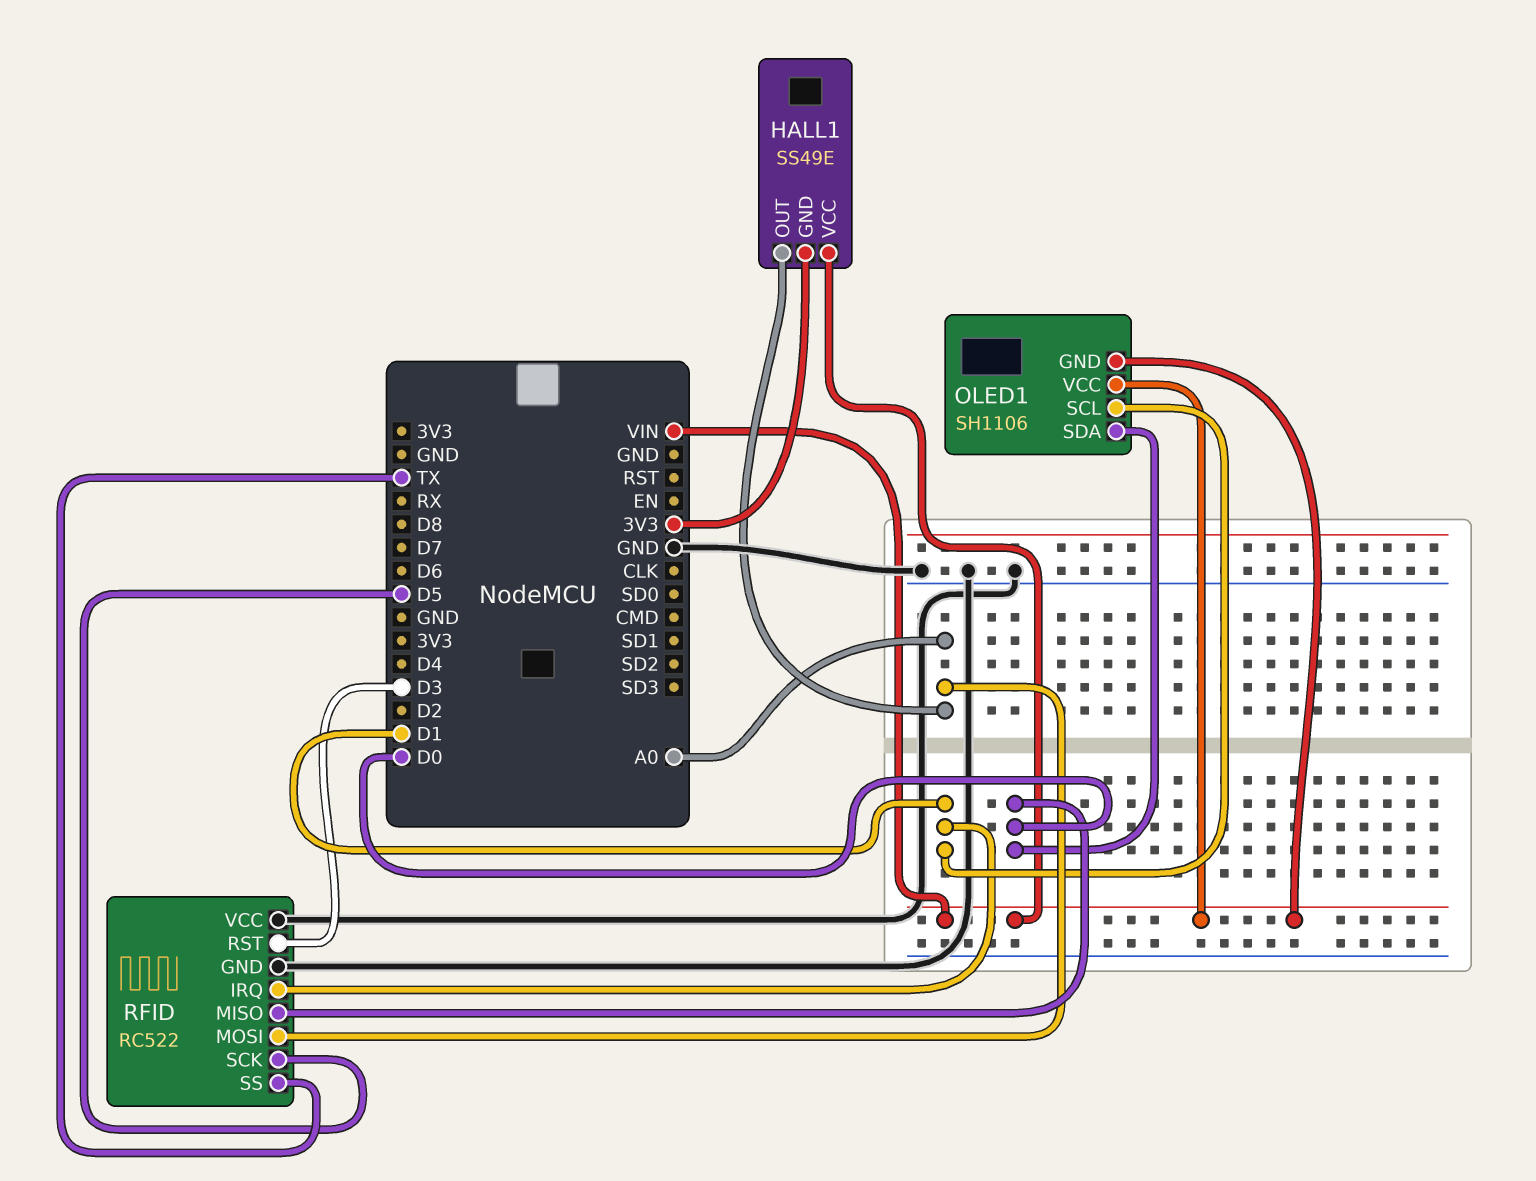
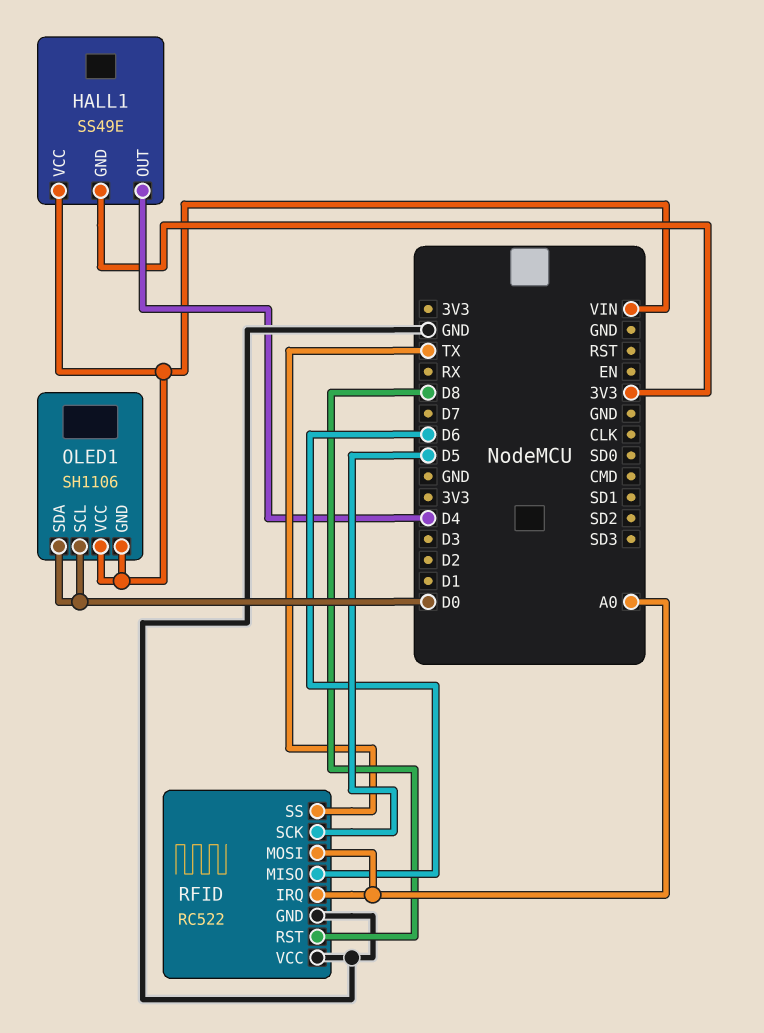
HALL1 pin OUT: A0 -> D4
OLED1 pin SCL: D1 -> D0
RFID pin IRQ: D1 -> A0
RFID pin MISO: D0 -> D6
RFID pin RST: D3 -> D8

